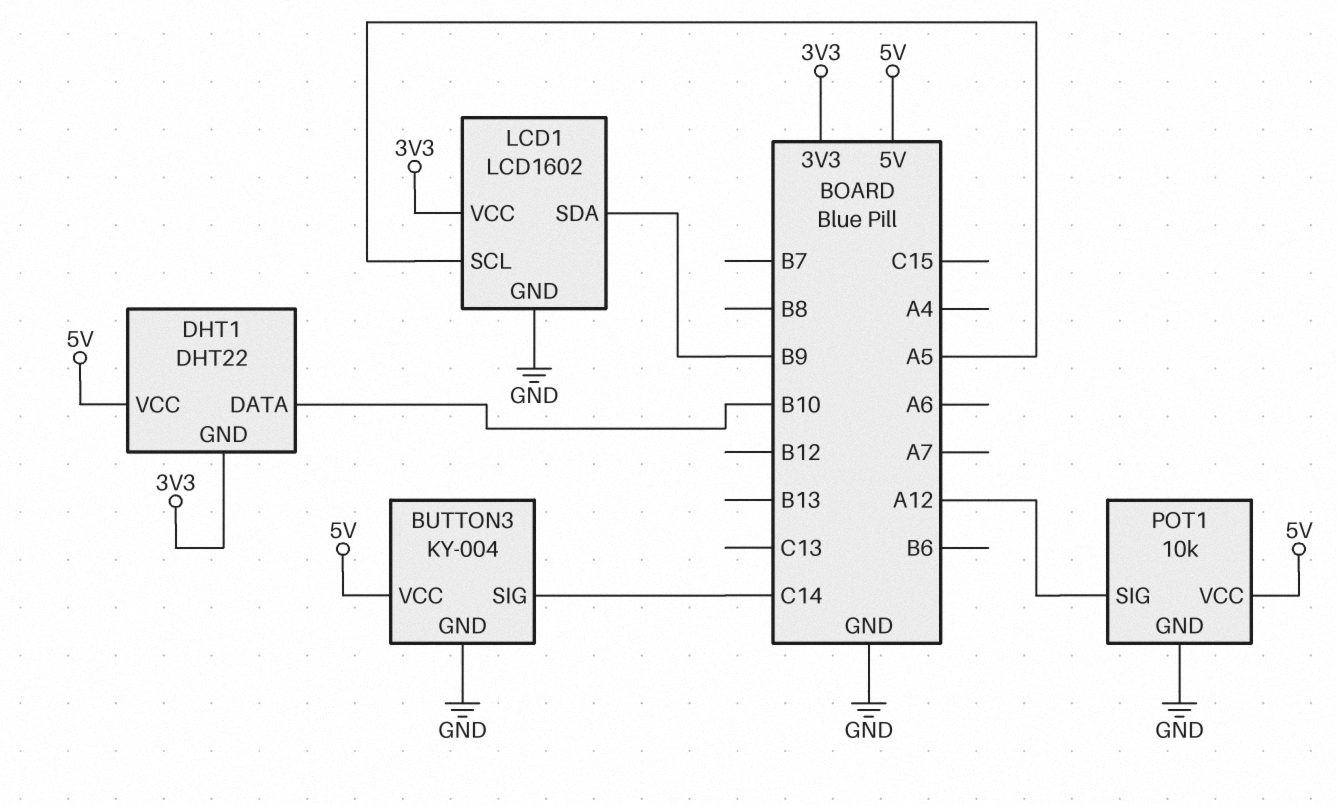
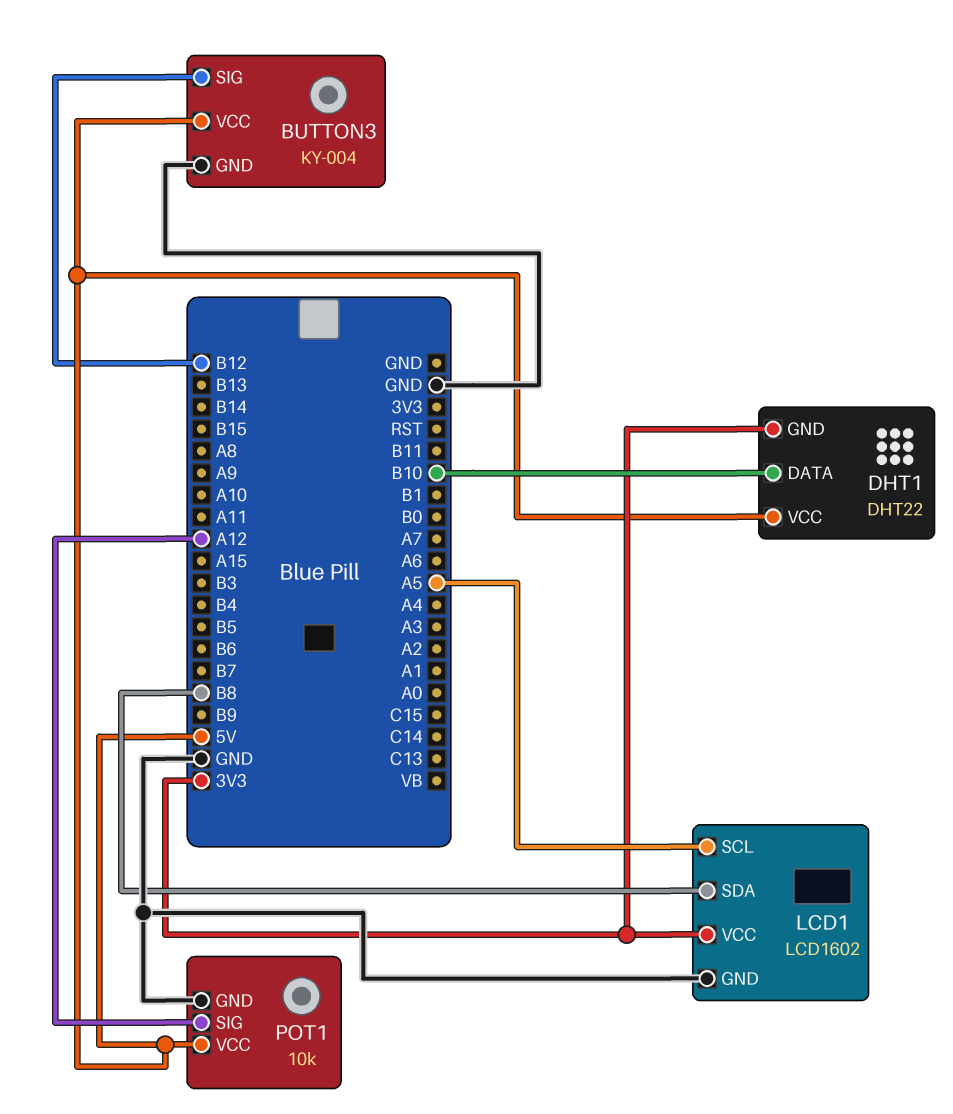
BUTTON3 pin SIG: C14 -> B12
LCD1 pin SDA: B9 -> B8

